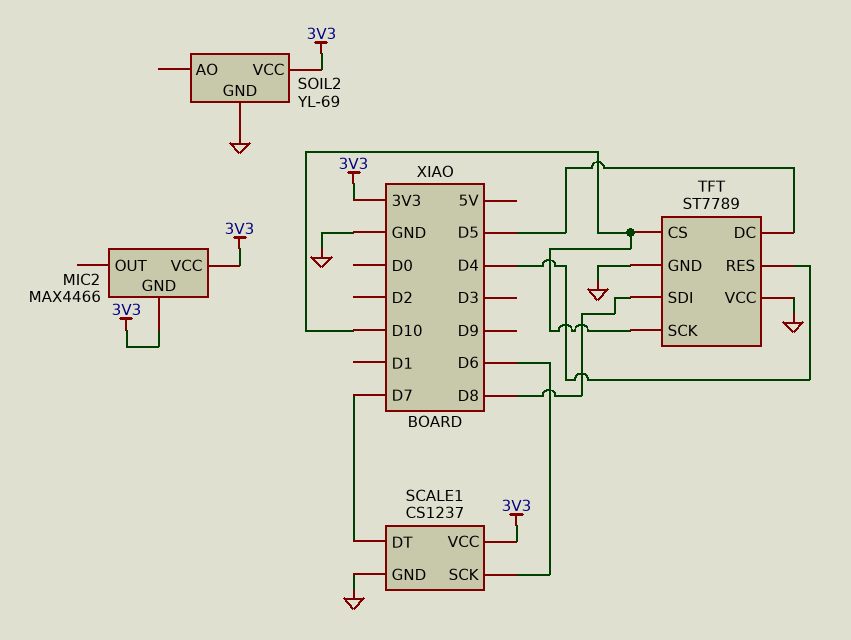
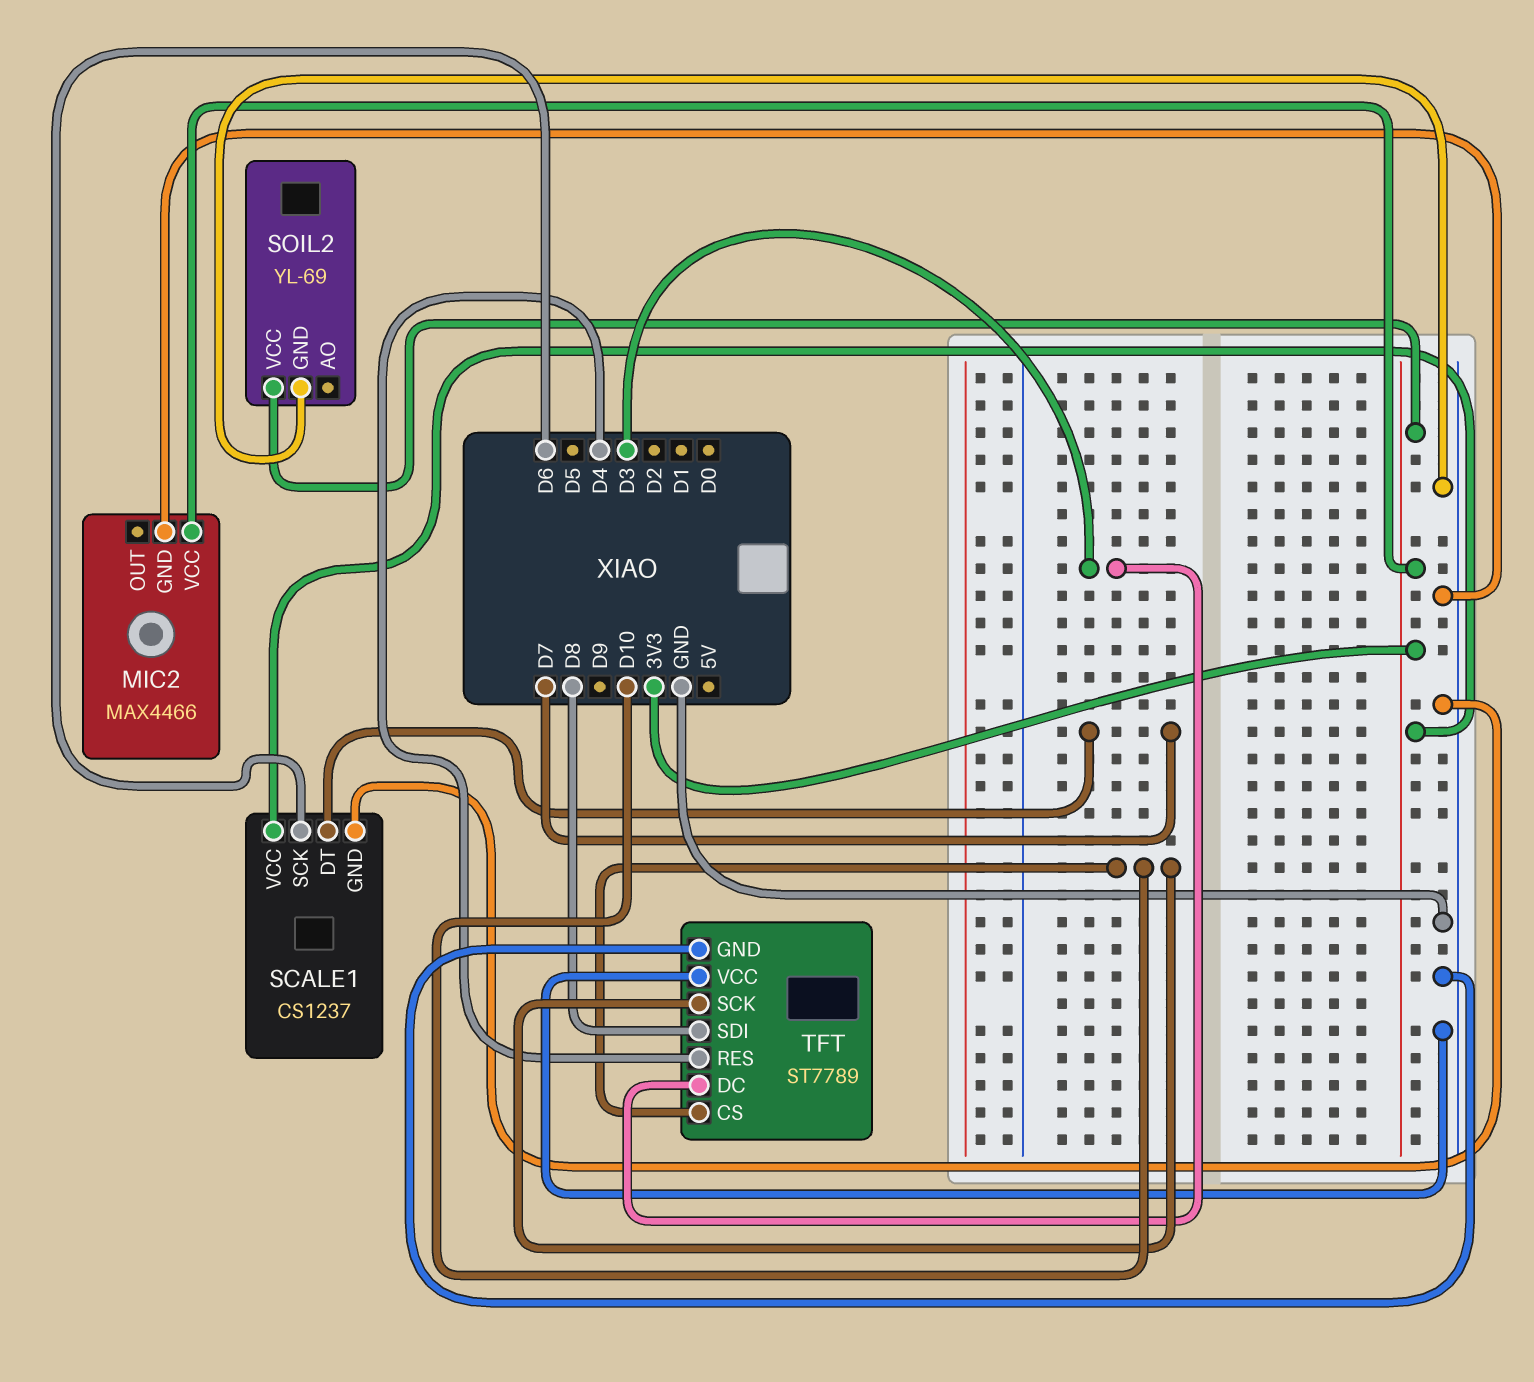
MIC2 pin GND: 3V3 -> GND
TFT pin DC: D5 -> D3

